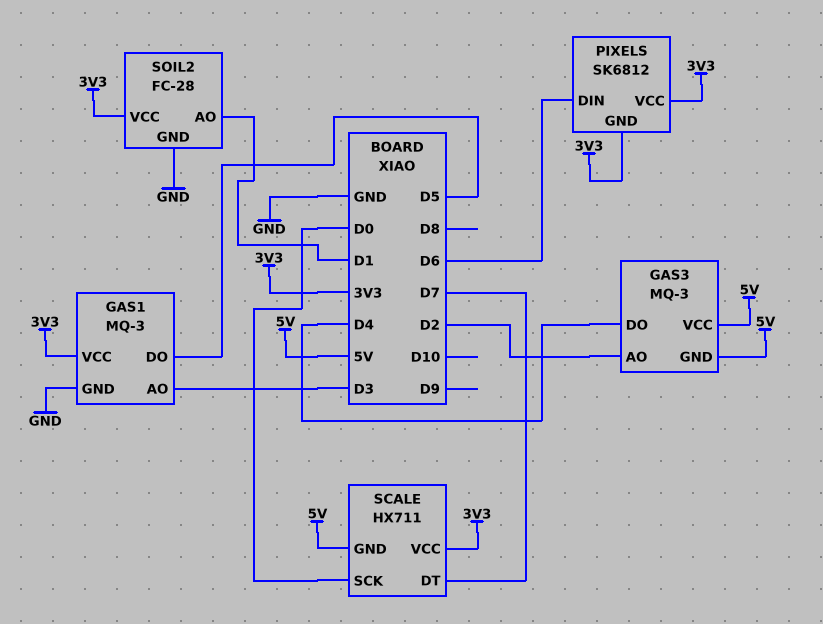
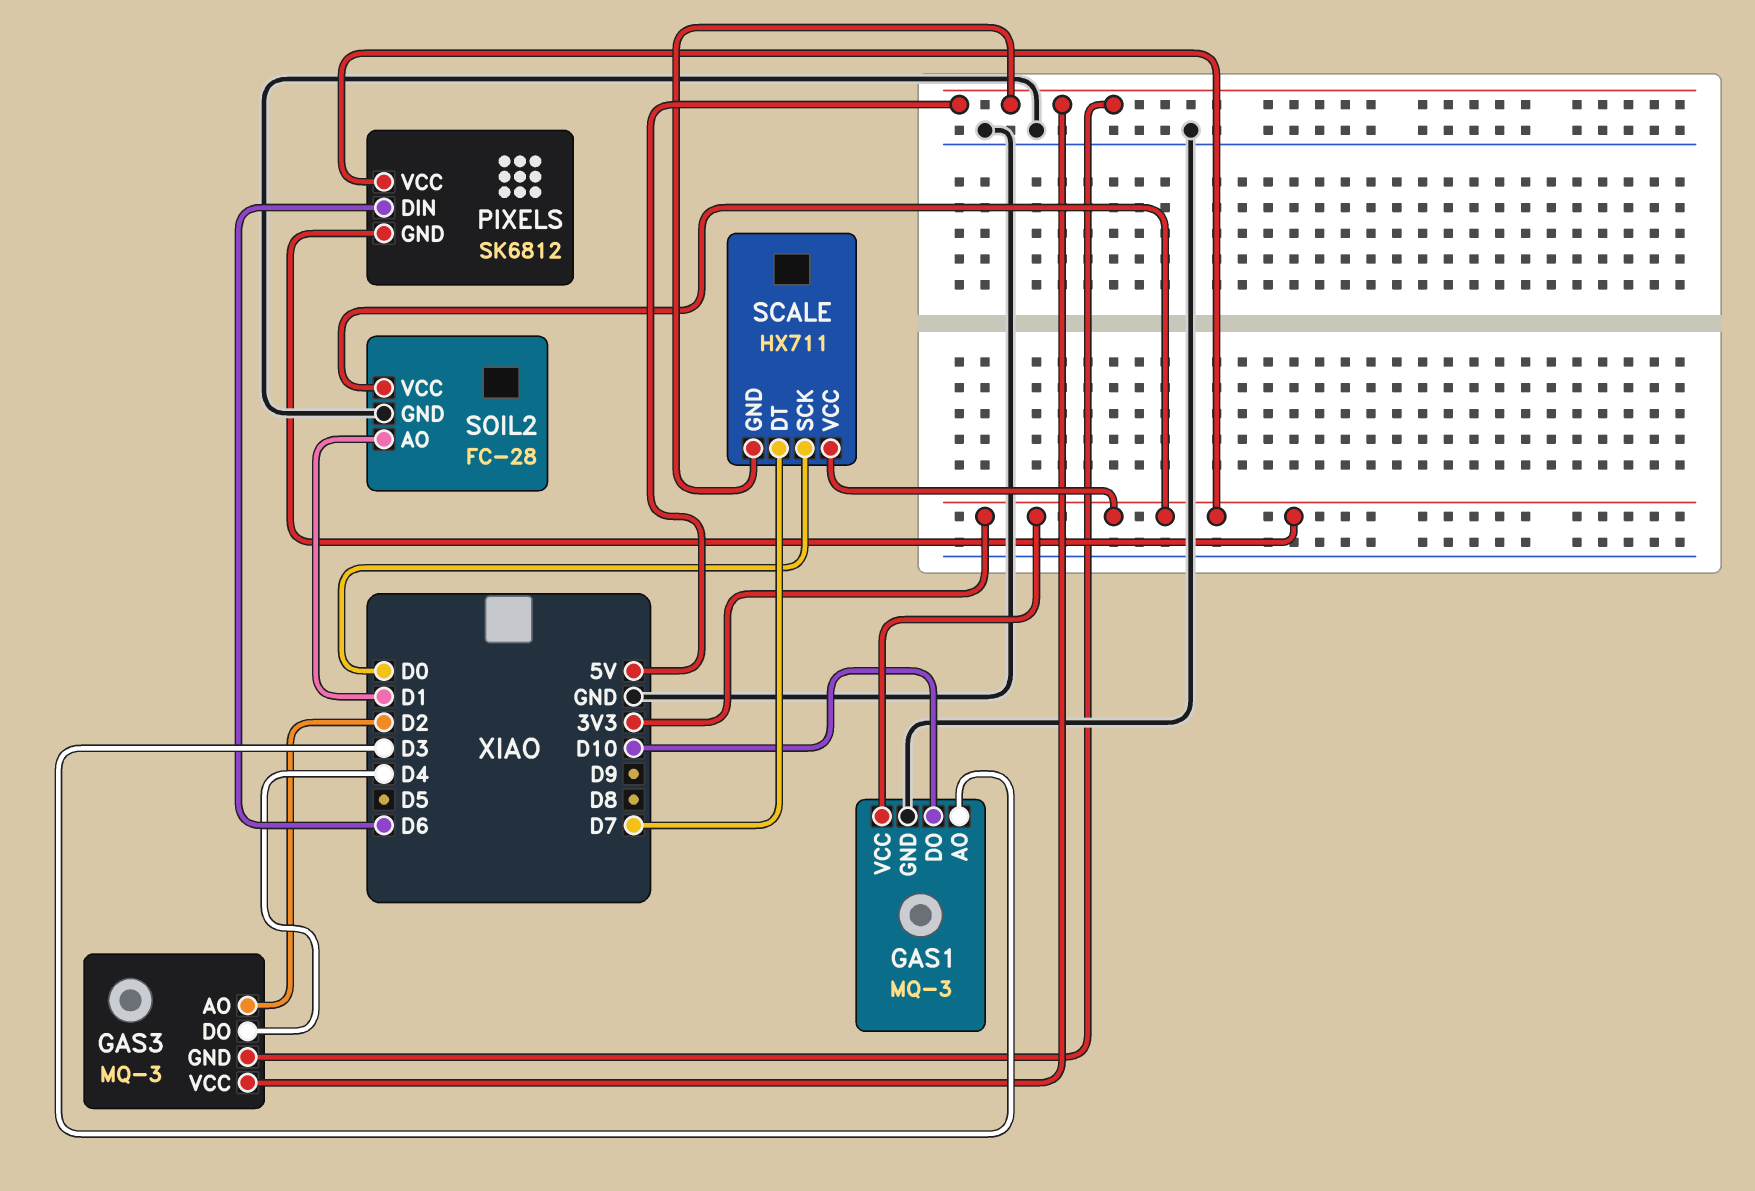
GAS1 pin DO: D5 -> D10

